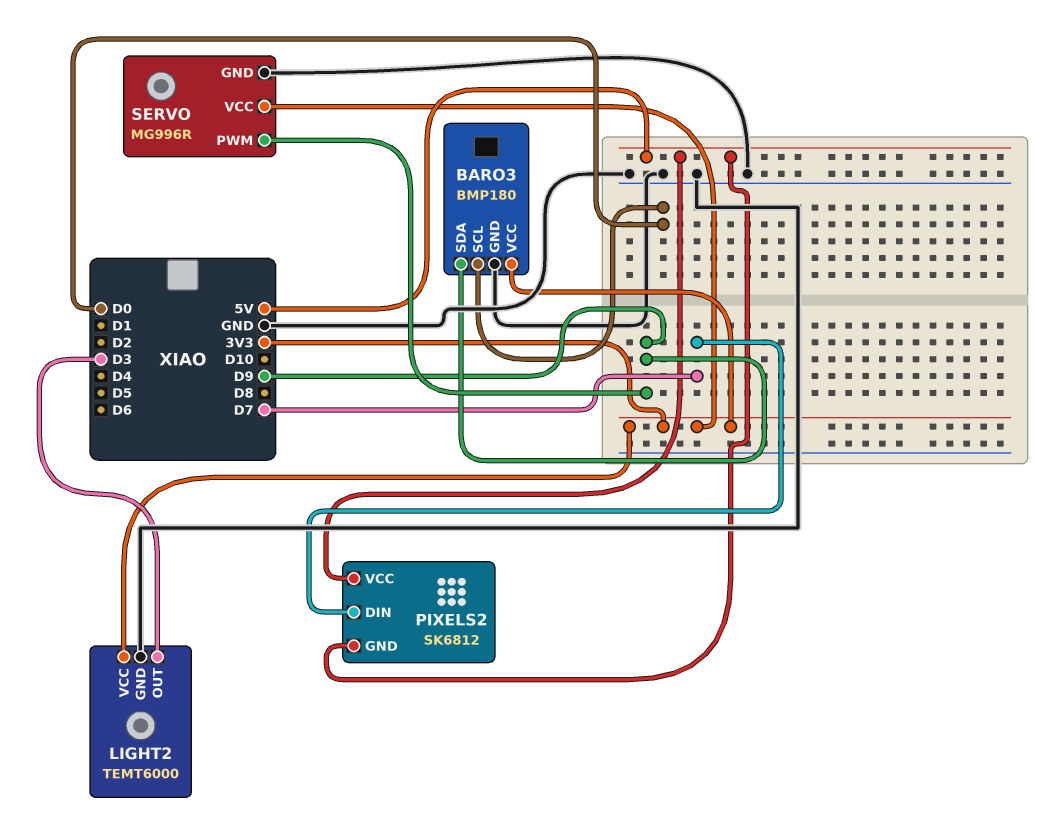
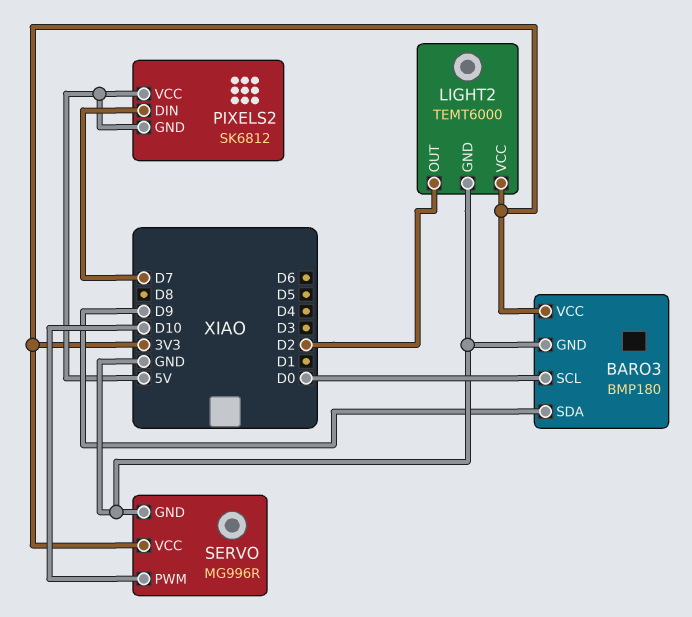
LIGHT2 pin OUT: D3 -> D2
SERVO pin PWM: D9 -> D10

